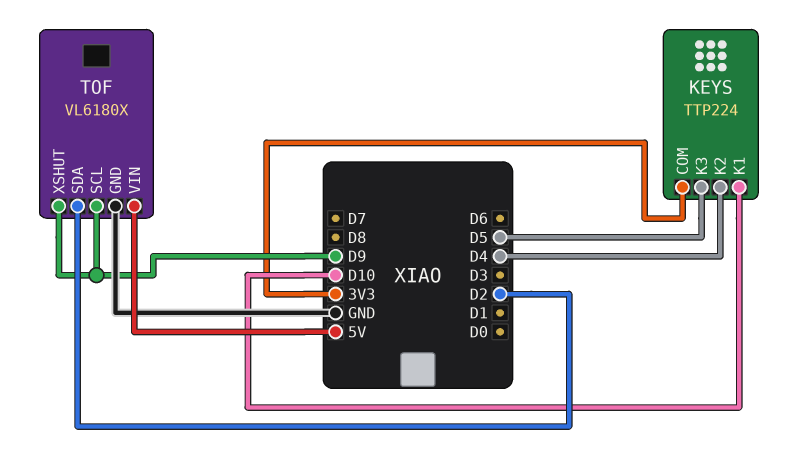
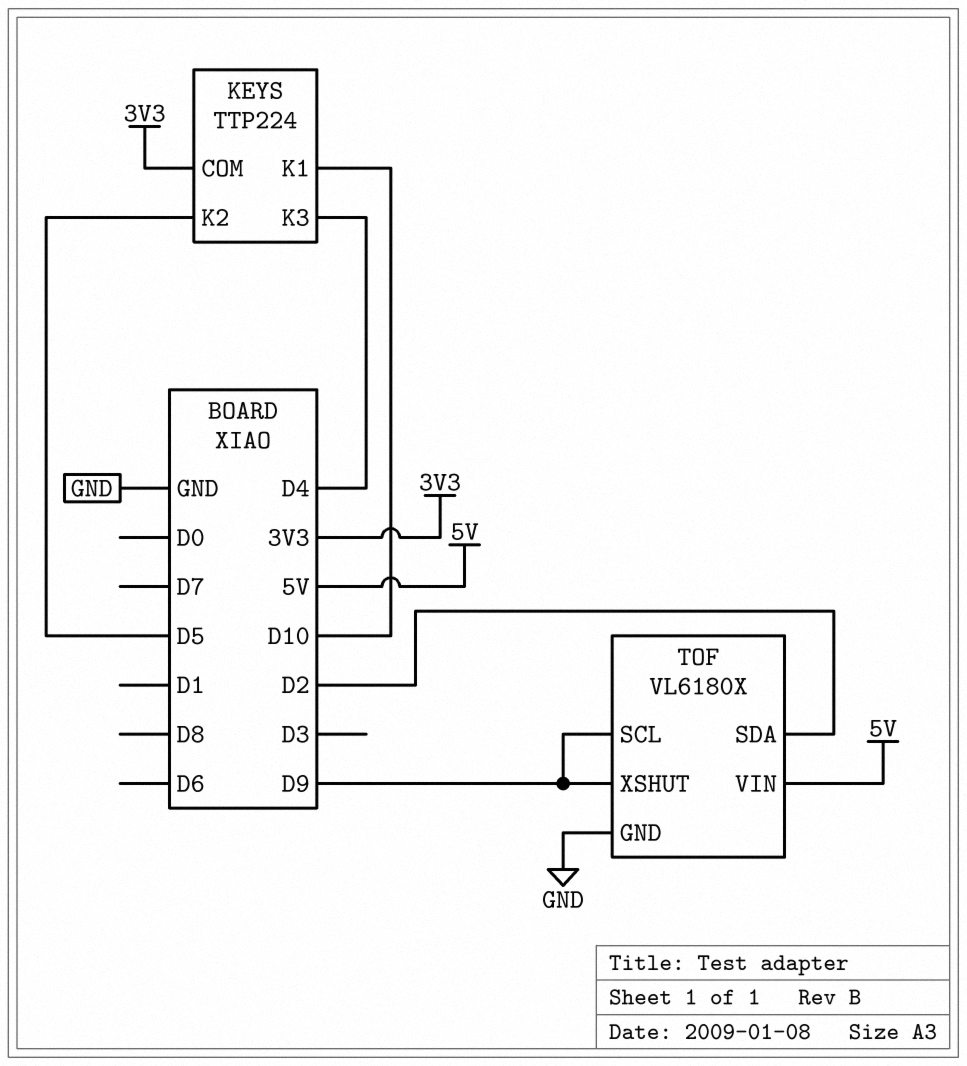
KEYS pin K2: D4 -> D5
KEYS pin K3: D5 -> D4

